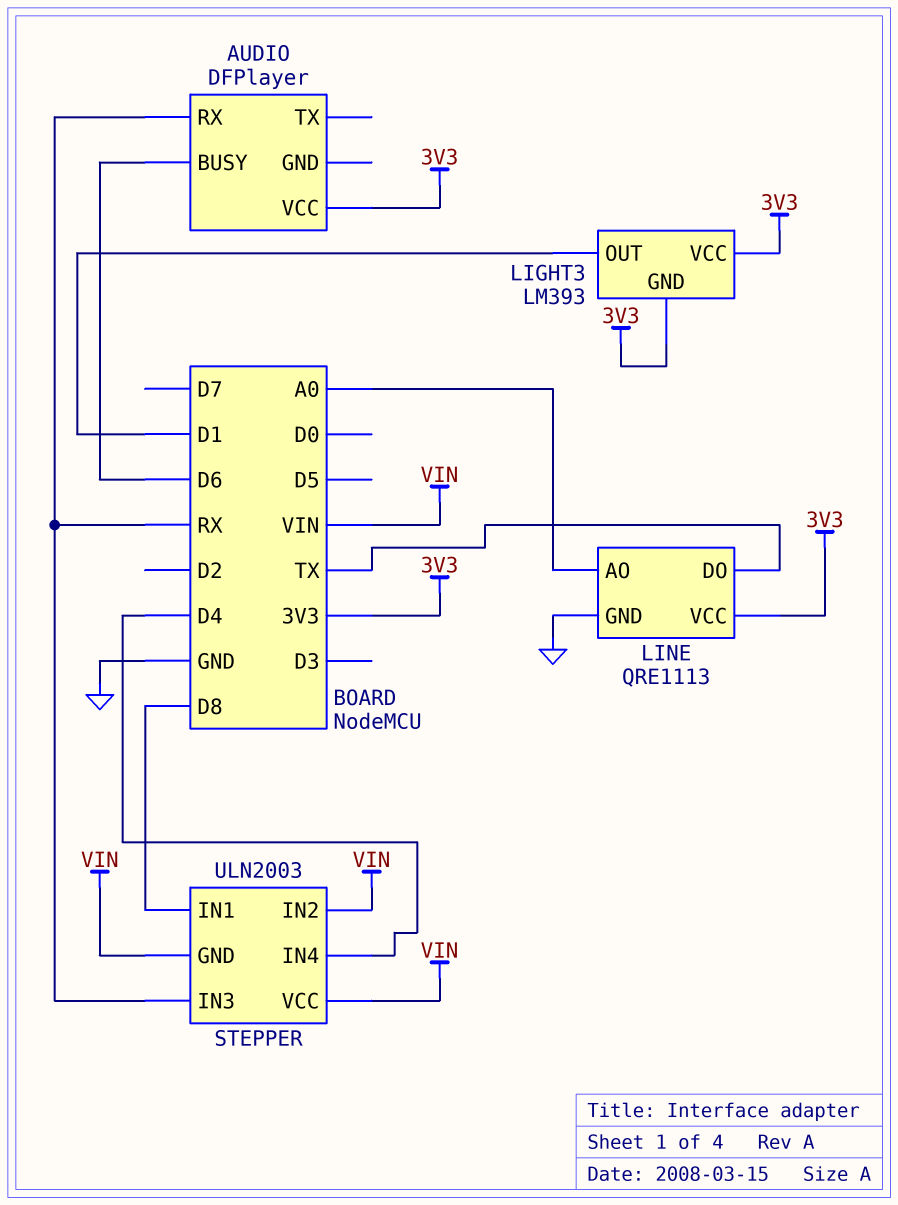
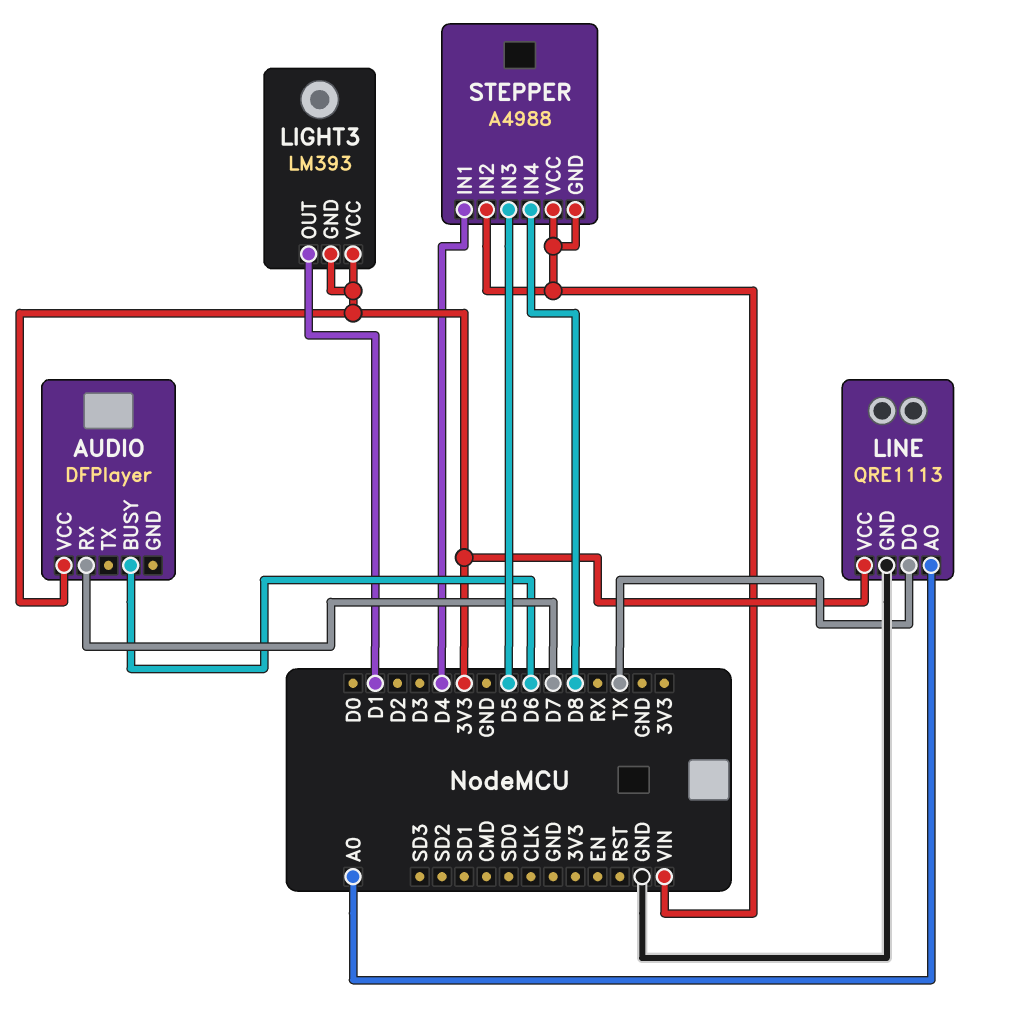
AUDIO pin RX: RX -> D7
STEPPER: ULN2003 -> A4988
STEPPER pin IN1: D8 -> D4
STEPPER pin IN3: RX -> D5
STEPPER pin IN4: D4 -> D8

